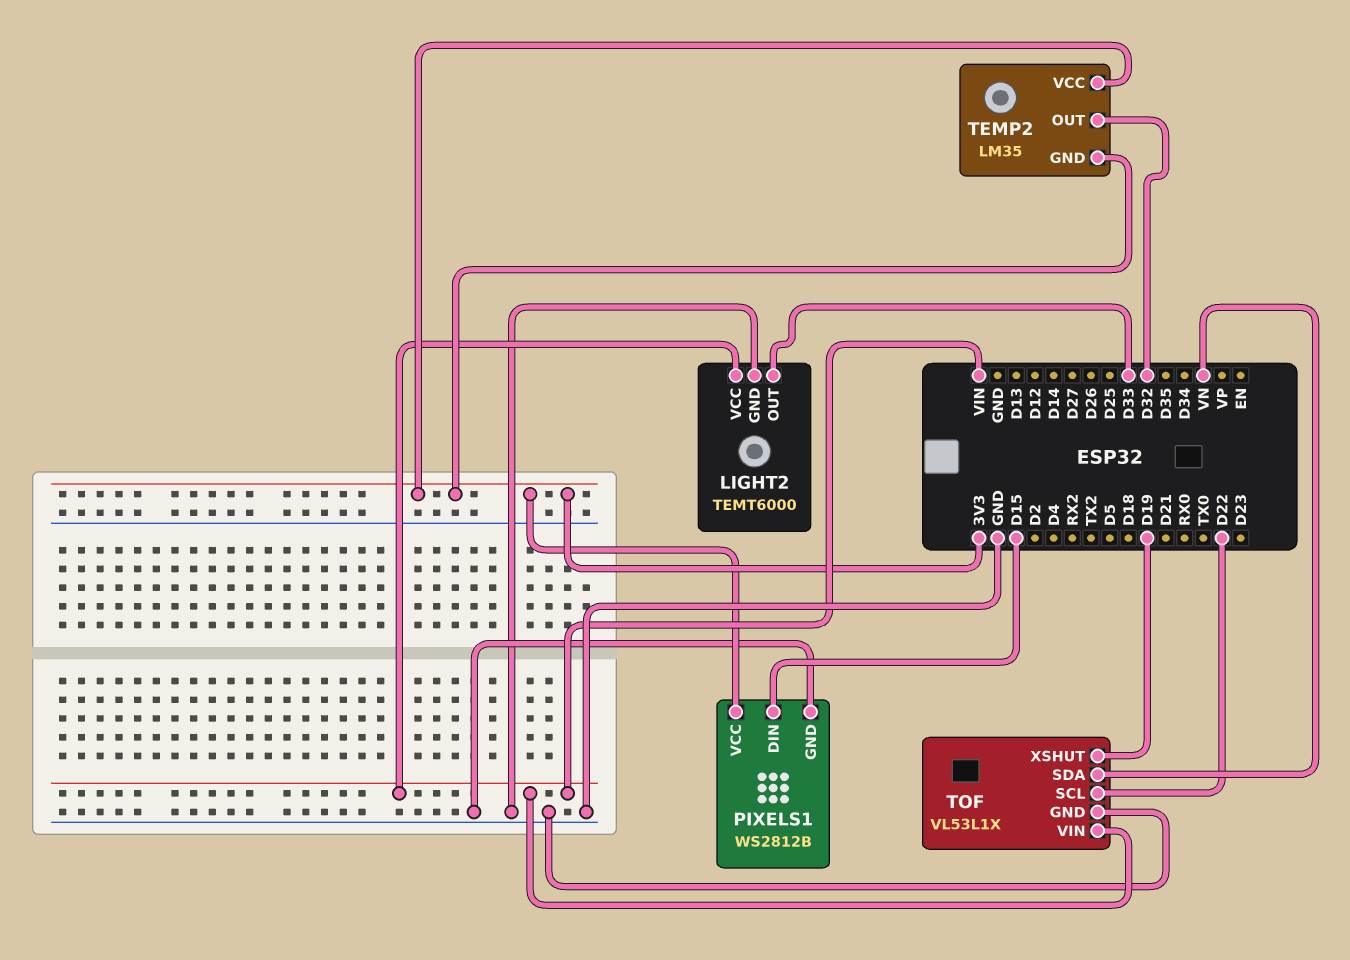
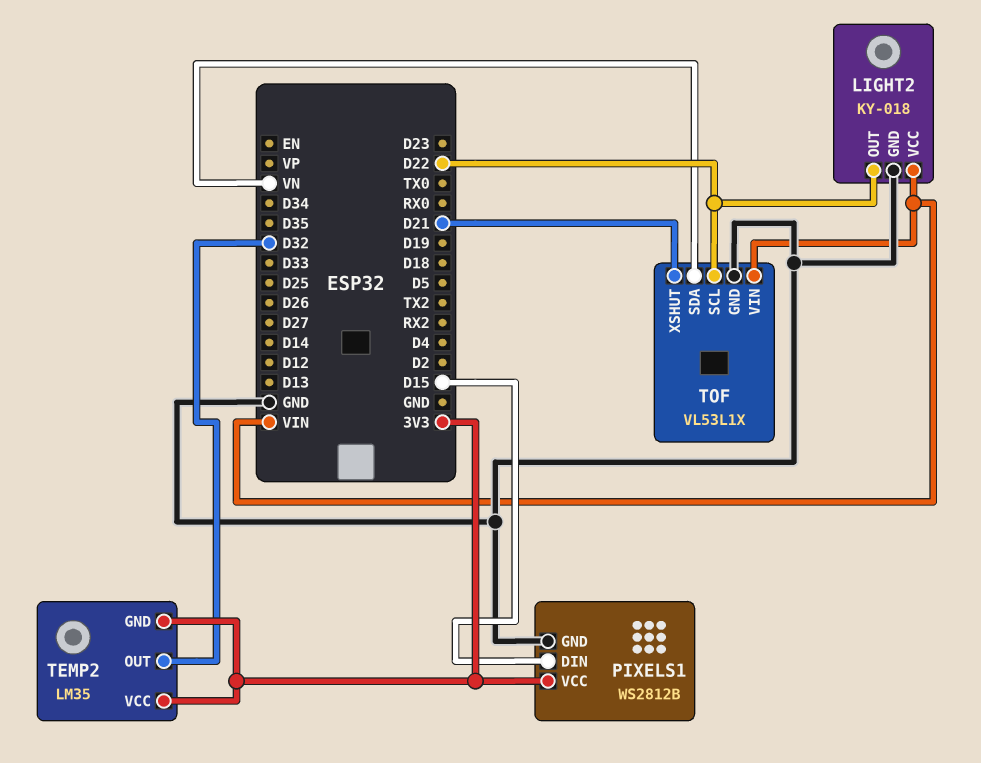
LIGHT2: TEMT6000 -> KY-018
LIGHT2 pin OUT: D33 -> D22
TOF pin XSHUT: D19 -> D21

